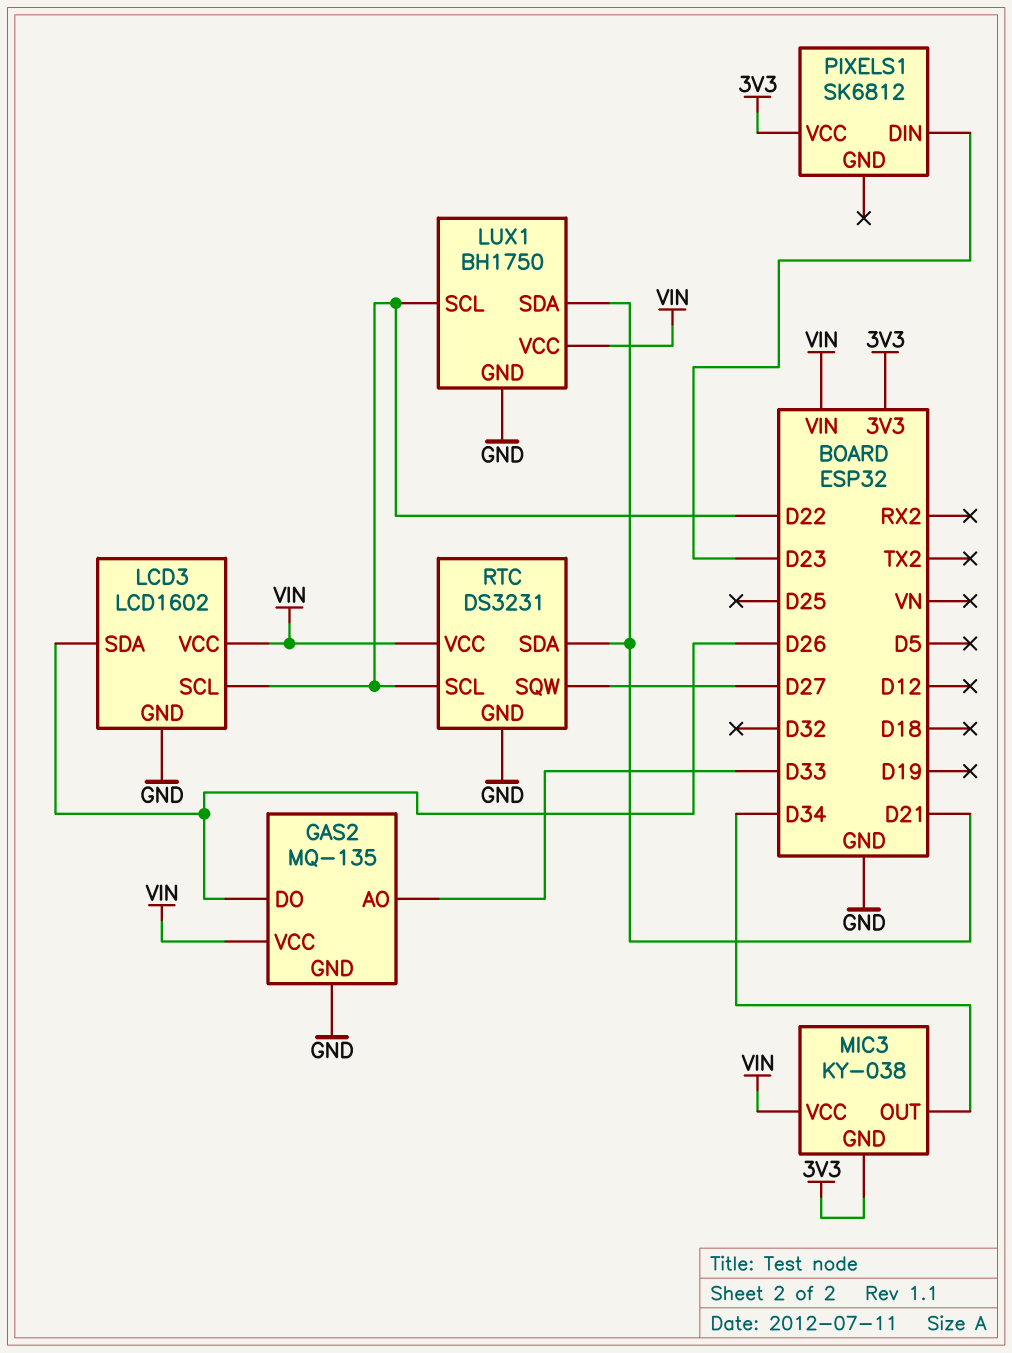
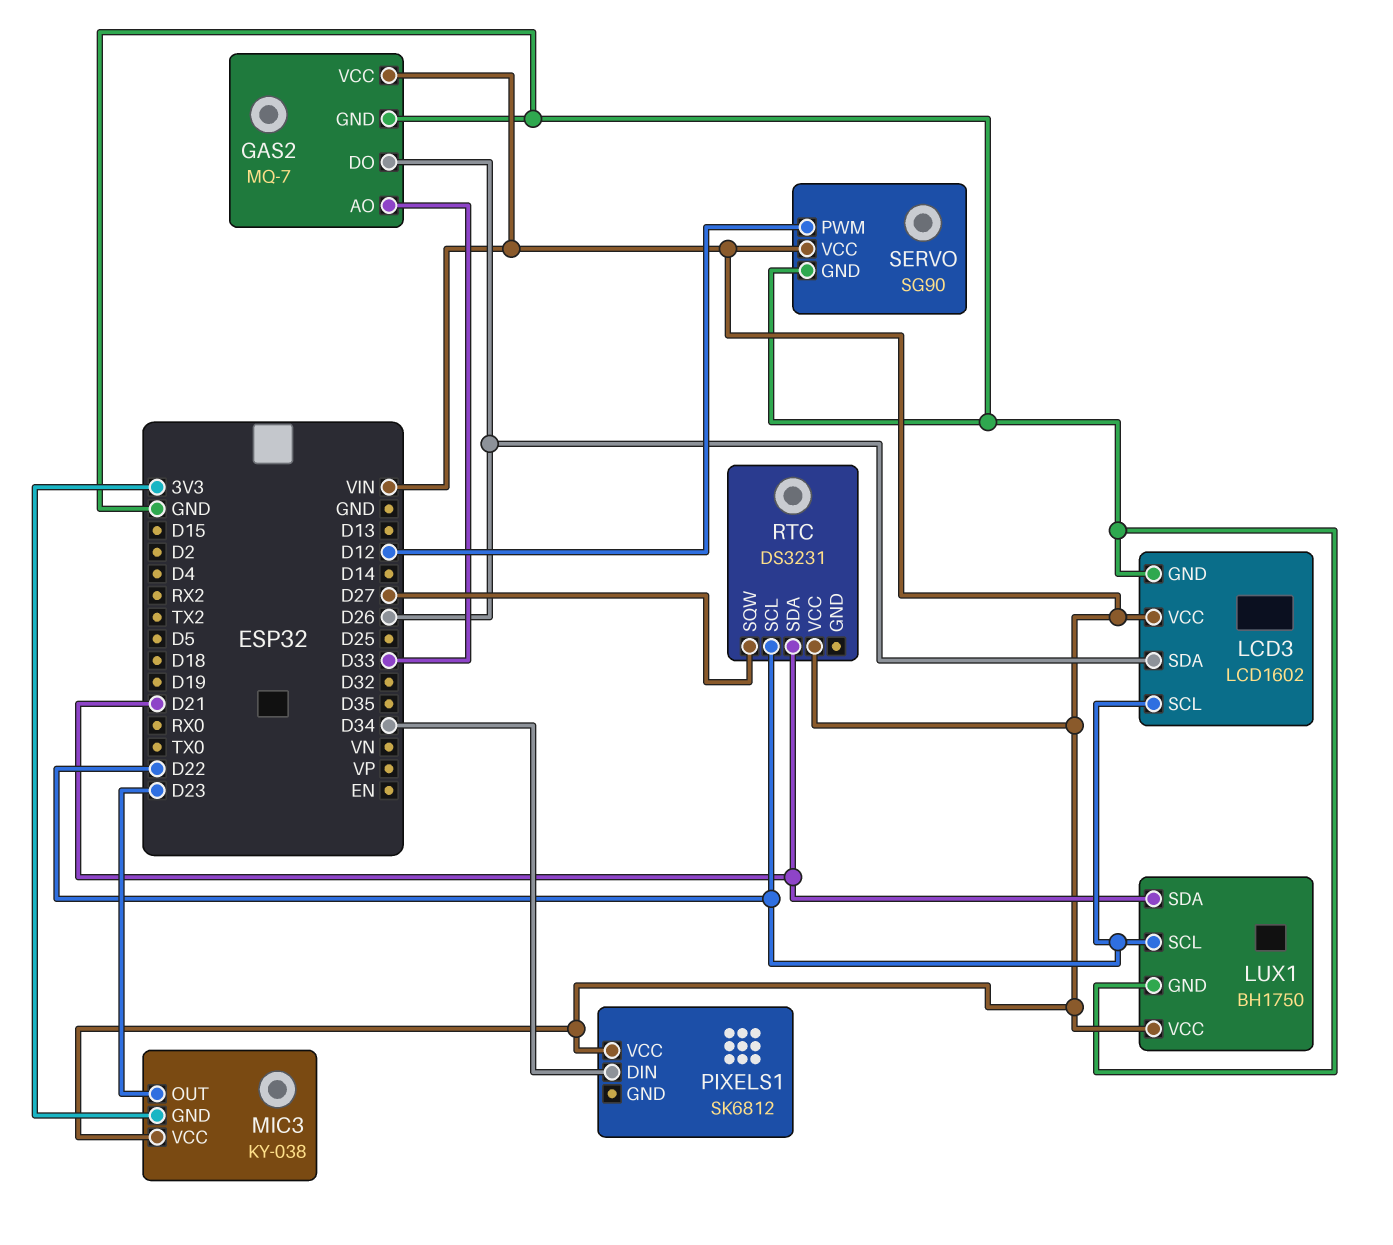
GAS2: MQ-135 -> MQ-7
MIC3 pin OUT: D34 -> D23
PIXELS1 pin DIN: D23 -> D34
PIXELS1 pin VCC: 3V3 -> VIN
RTC pin GND: GND -> none
SERVO: none -> SG90
SERVO pin GND: none -> GND
SERVO pin PWM: none -> D12
SERVO pin VCC: none -> VIN

